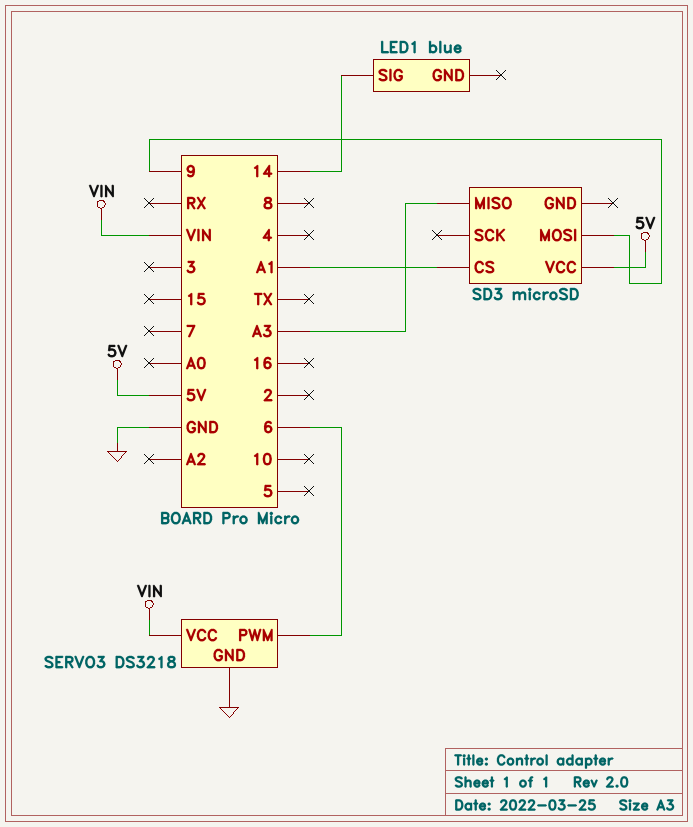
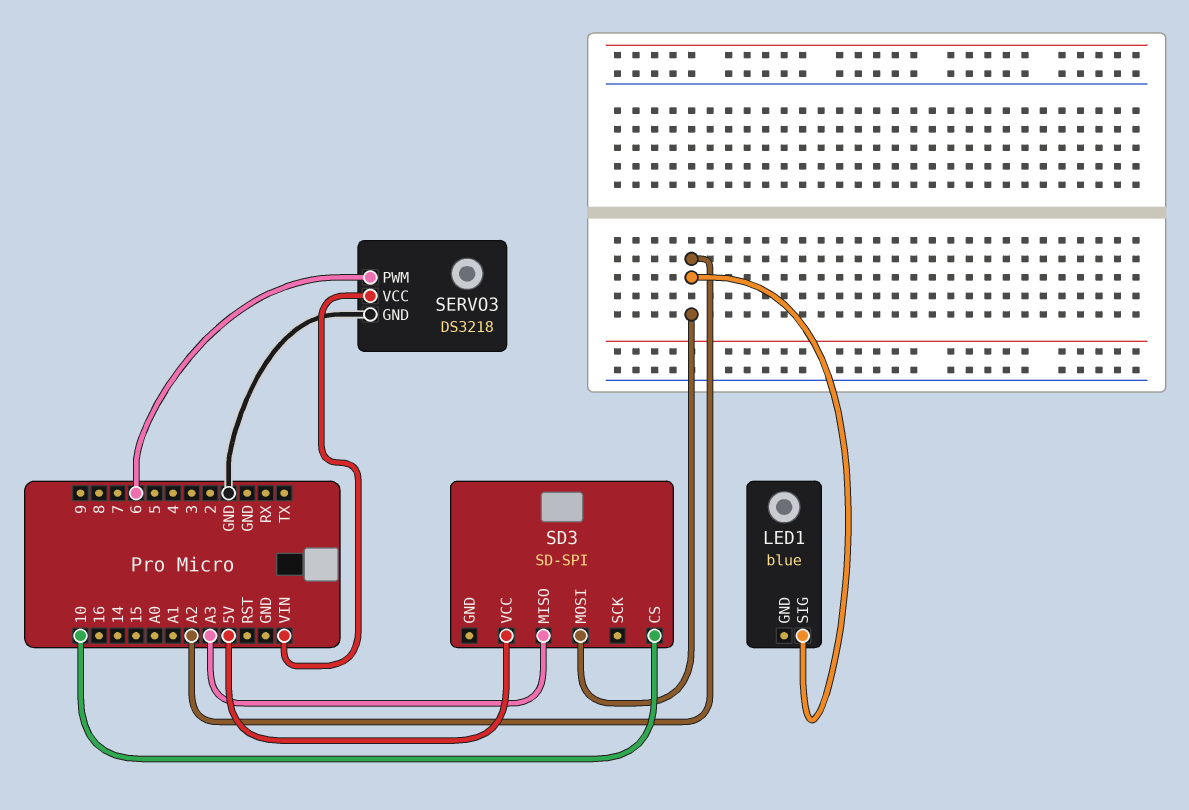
LED1 pin SIG: 14 -> A2
SD3: microSD -> SD-SPI
SD3 pin CS: A1 -> 10
SD3 pin MOSI: 9 -> A2

